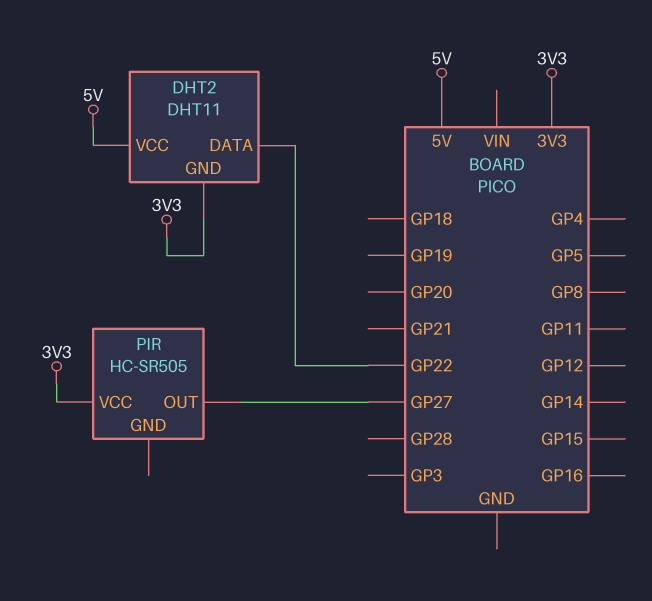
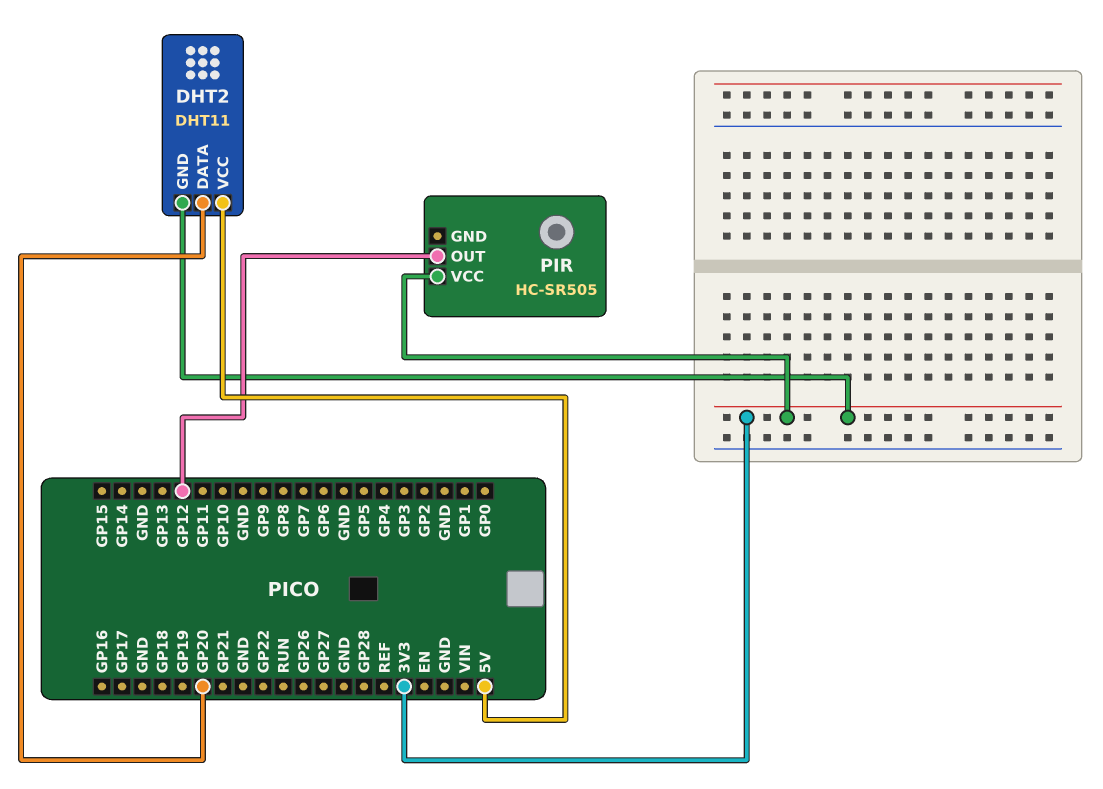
DHT2 pin DATA: GP22 -> GP20
PIR pin OUT: GP27 -> GP12

